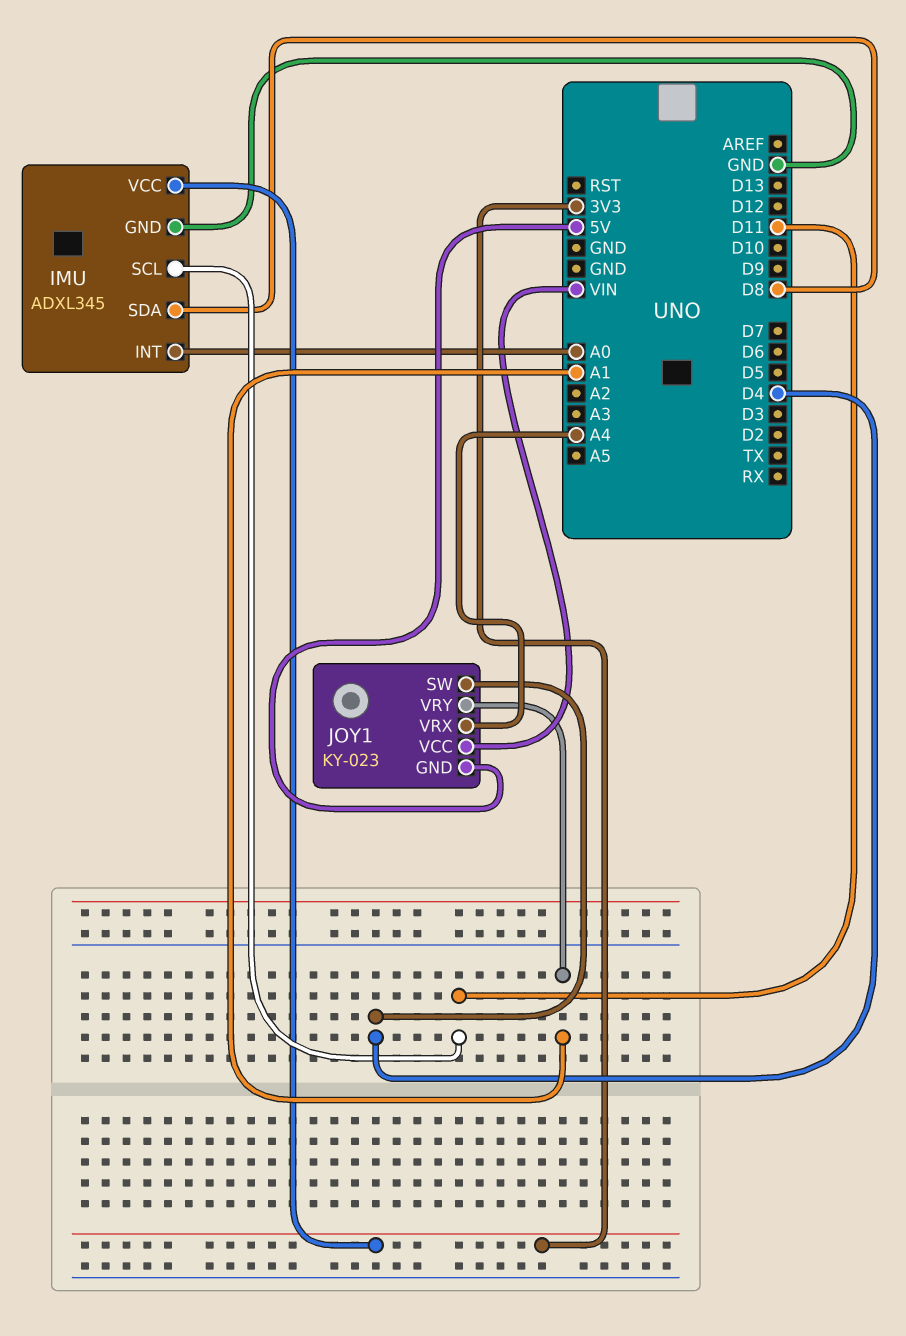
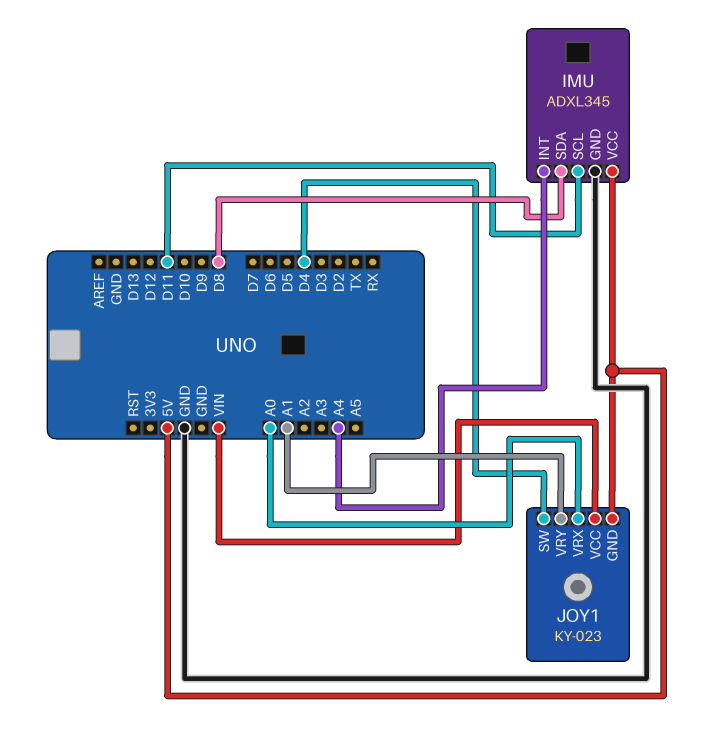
IMU pin INT: A0 -> A4
IMU pin VCC: 3V3 -> 5V
JOY1 pin VRX: A4 -> A0

